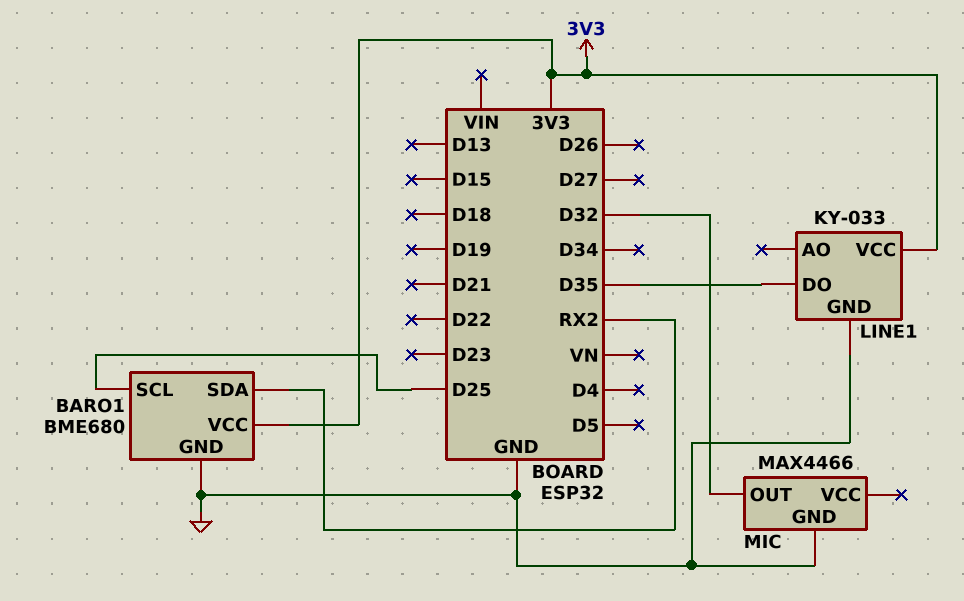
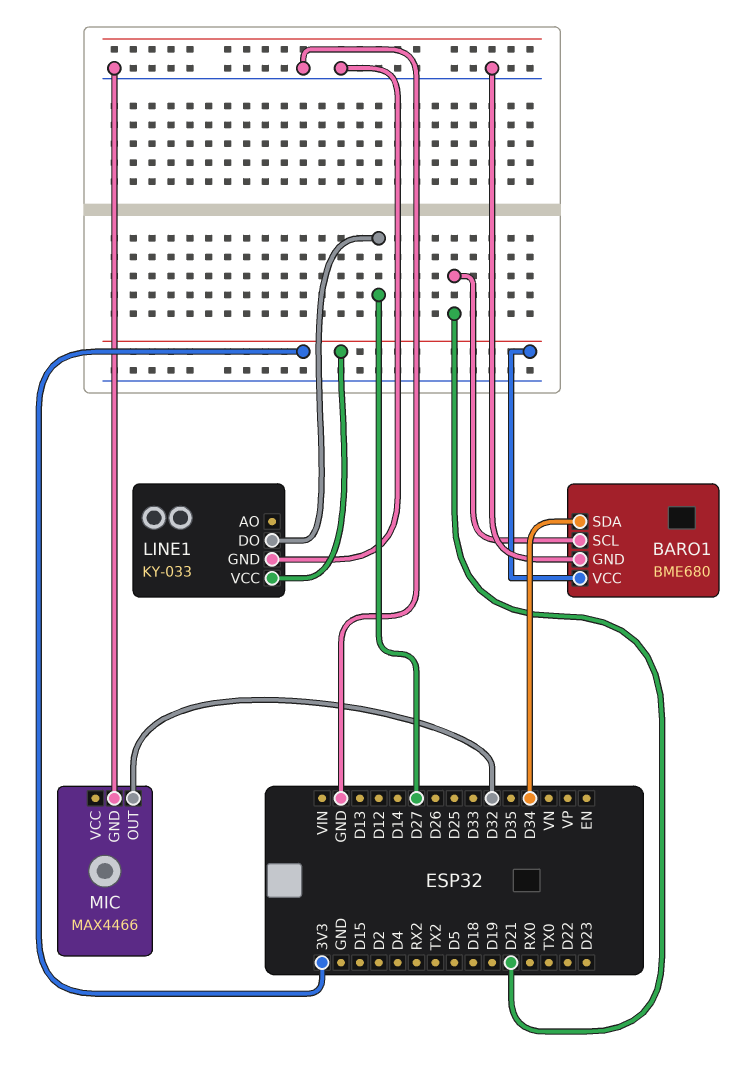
BARO1 pin SCL: D25 -> D21
BARO1 pin SDA: RX2 -> D34
LINE1 pin DO: D35 -> D27

